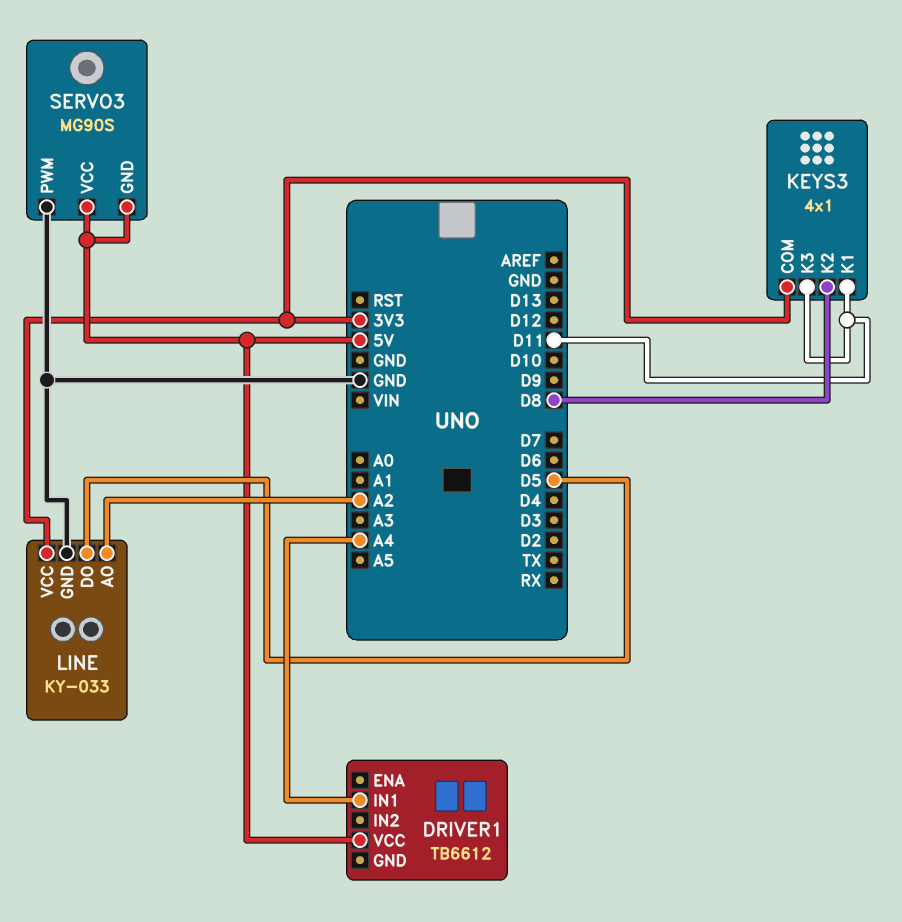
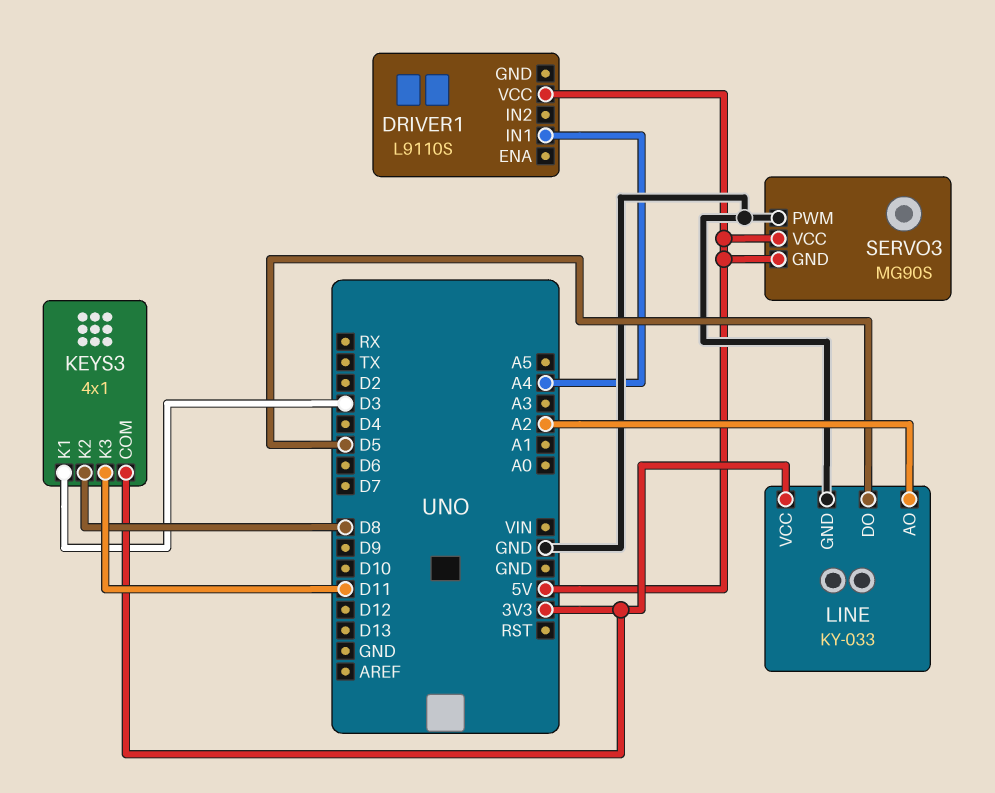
DRIVER1: TB6612 -> L9110S
KEYS3 pin K1: D11 -> D3

